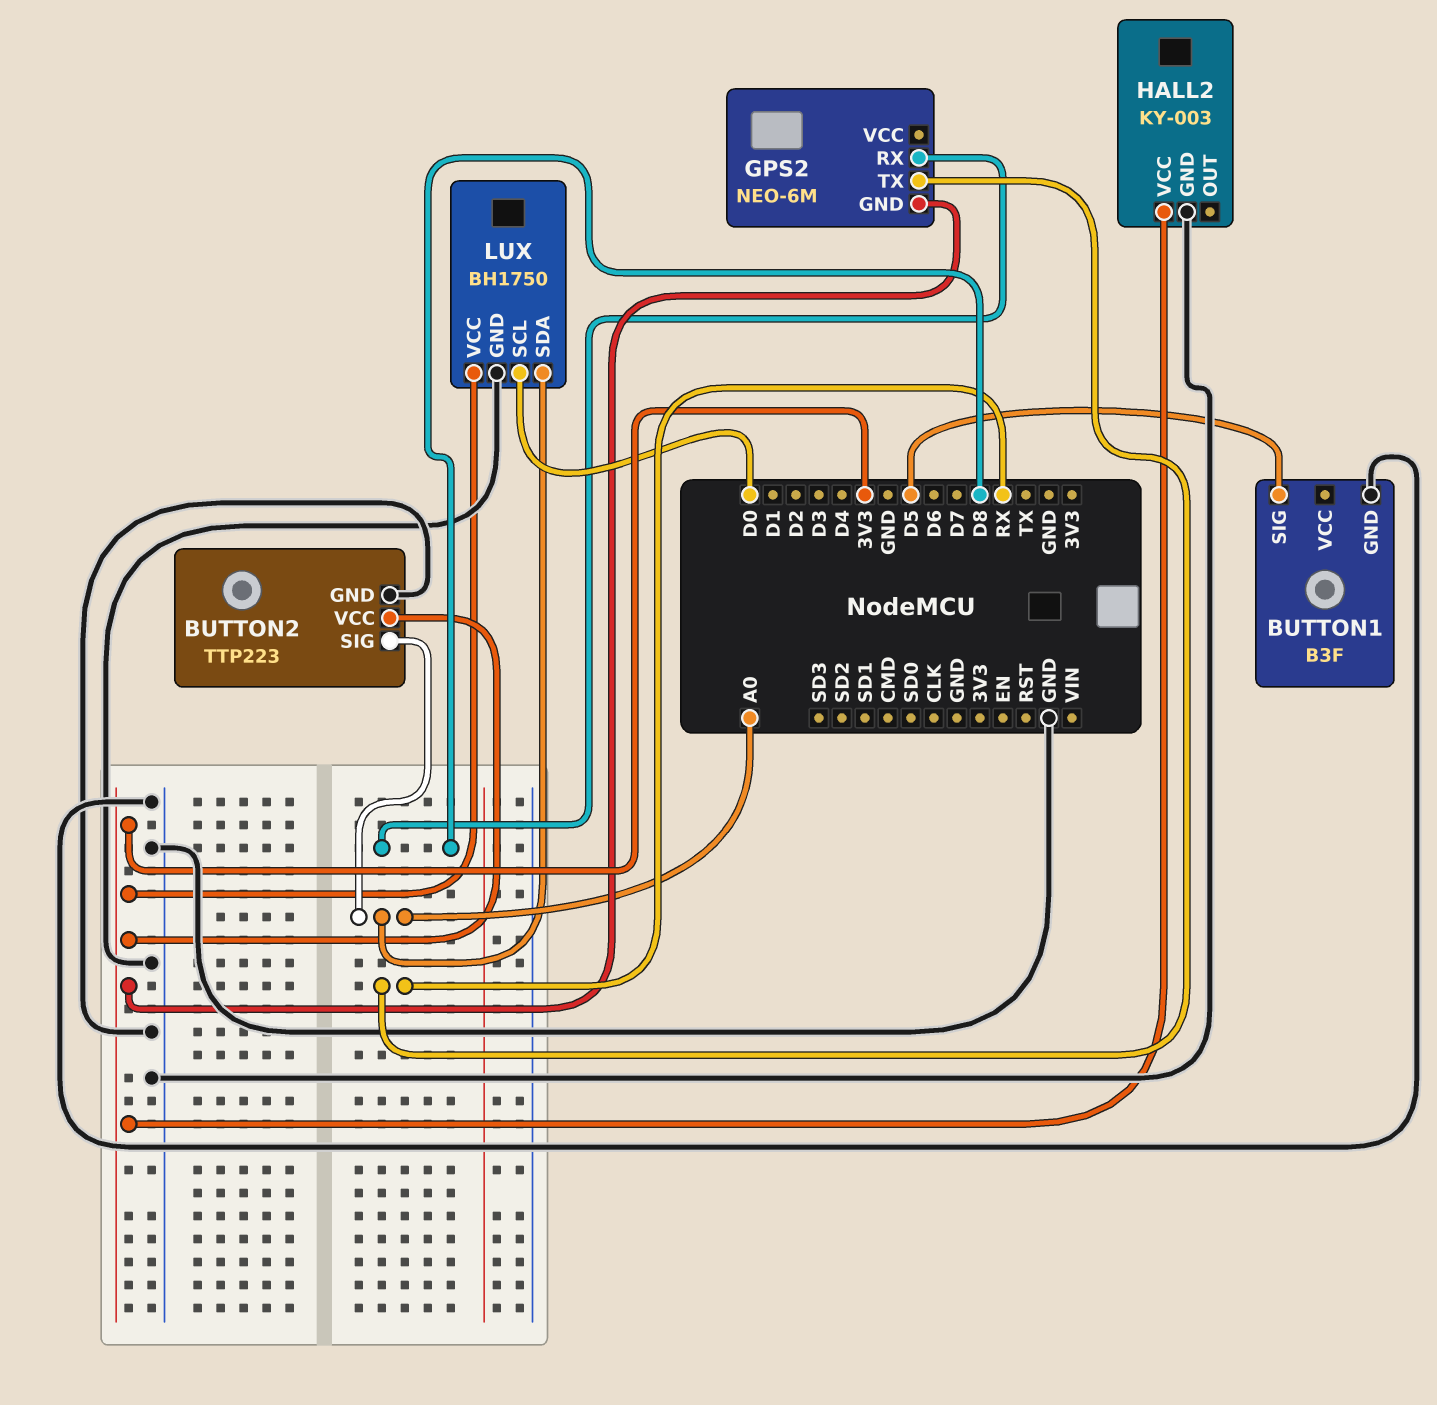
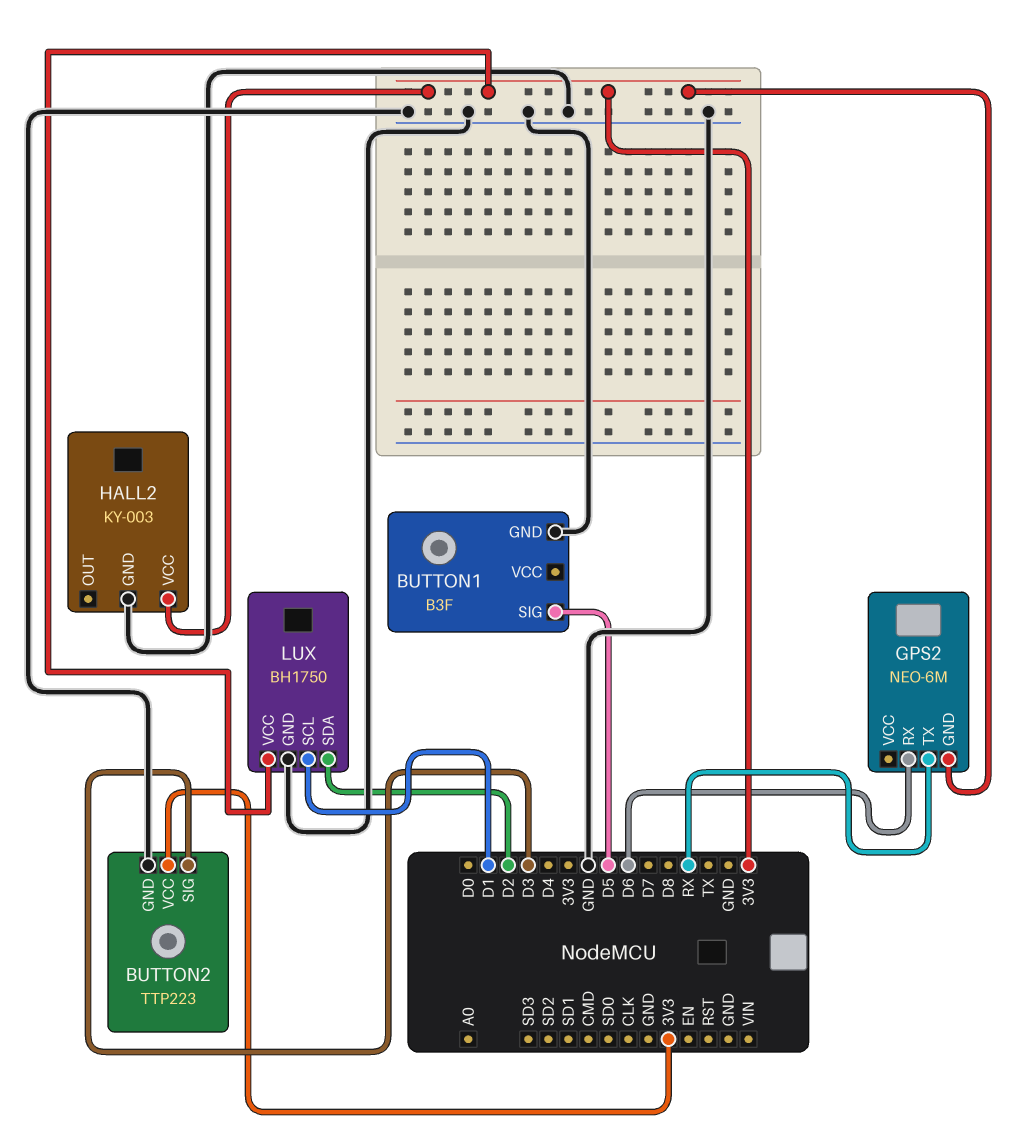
BUTTON2 pin SIG: A0 -> D3
GPS2 pin RX: D8 -> D6
LUX pin SCL: D0 -> D1
LUX pin SDA: A0 -> D2

